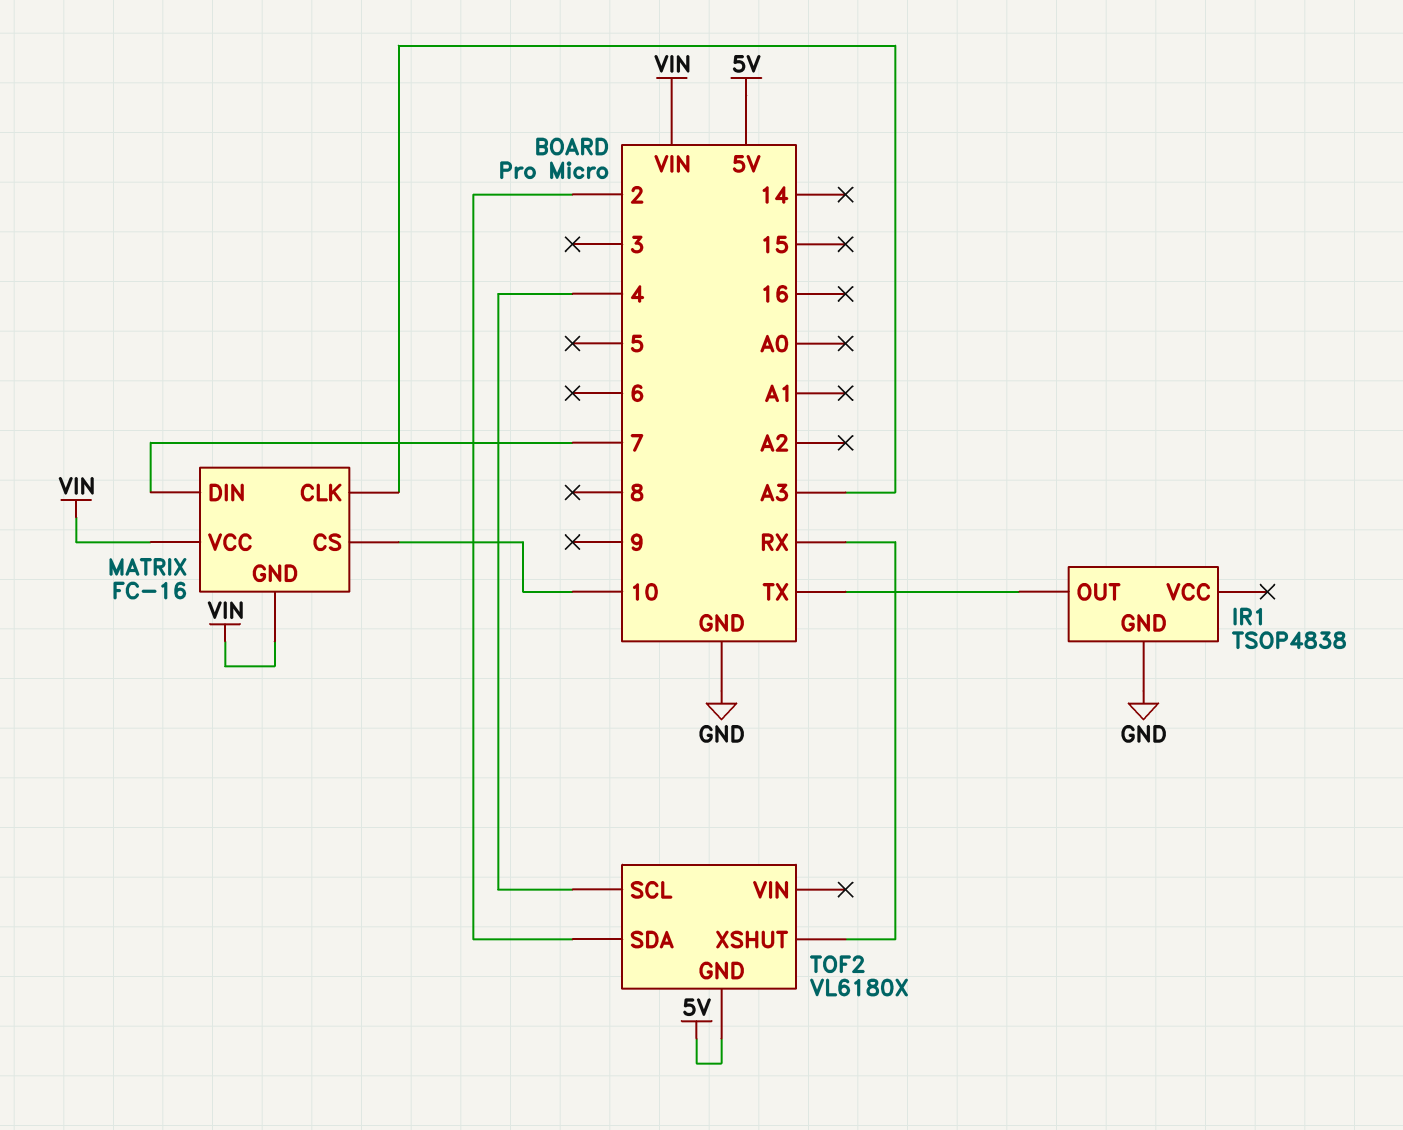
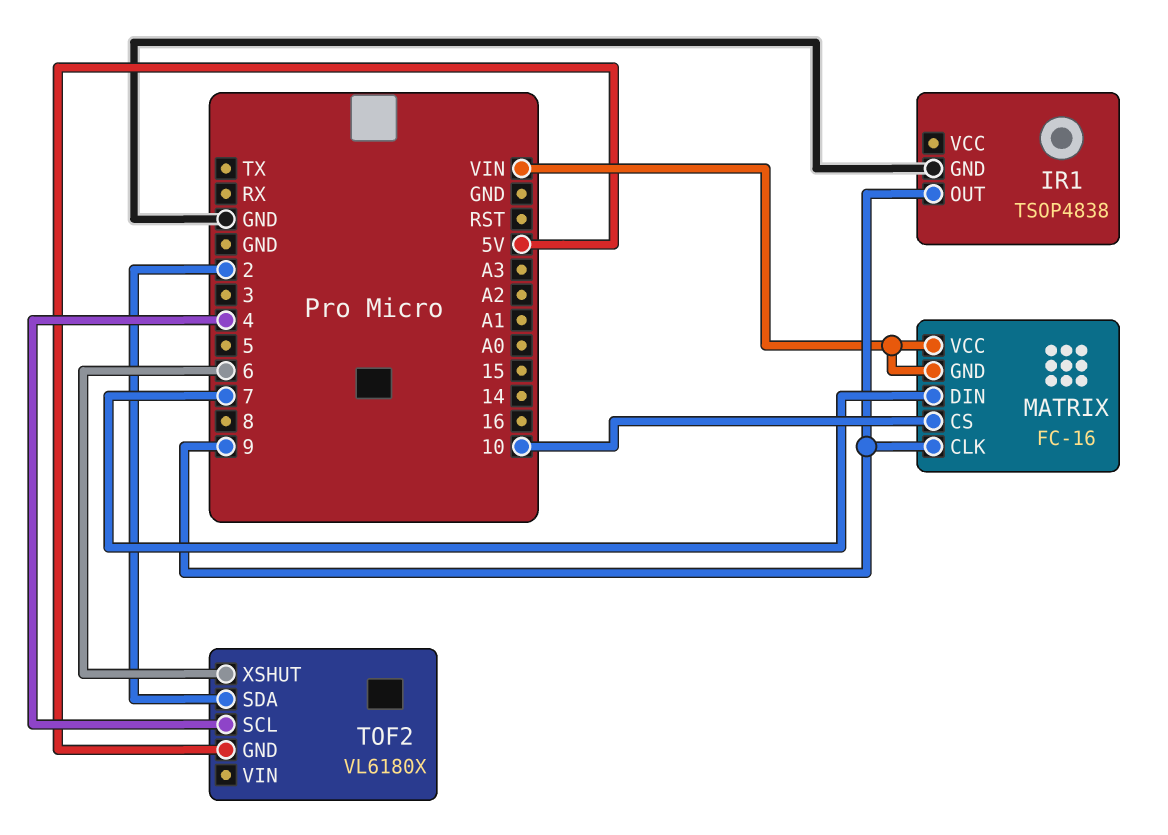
IR1 pin OUT: TX -> 9
MATRIX pin CLK: A3 -> 9
TOF2 pin XSHUT: RX -> 6

